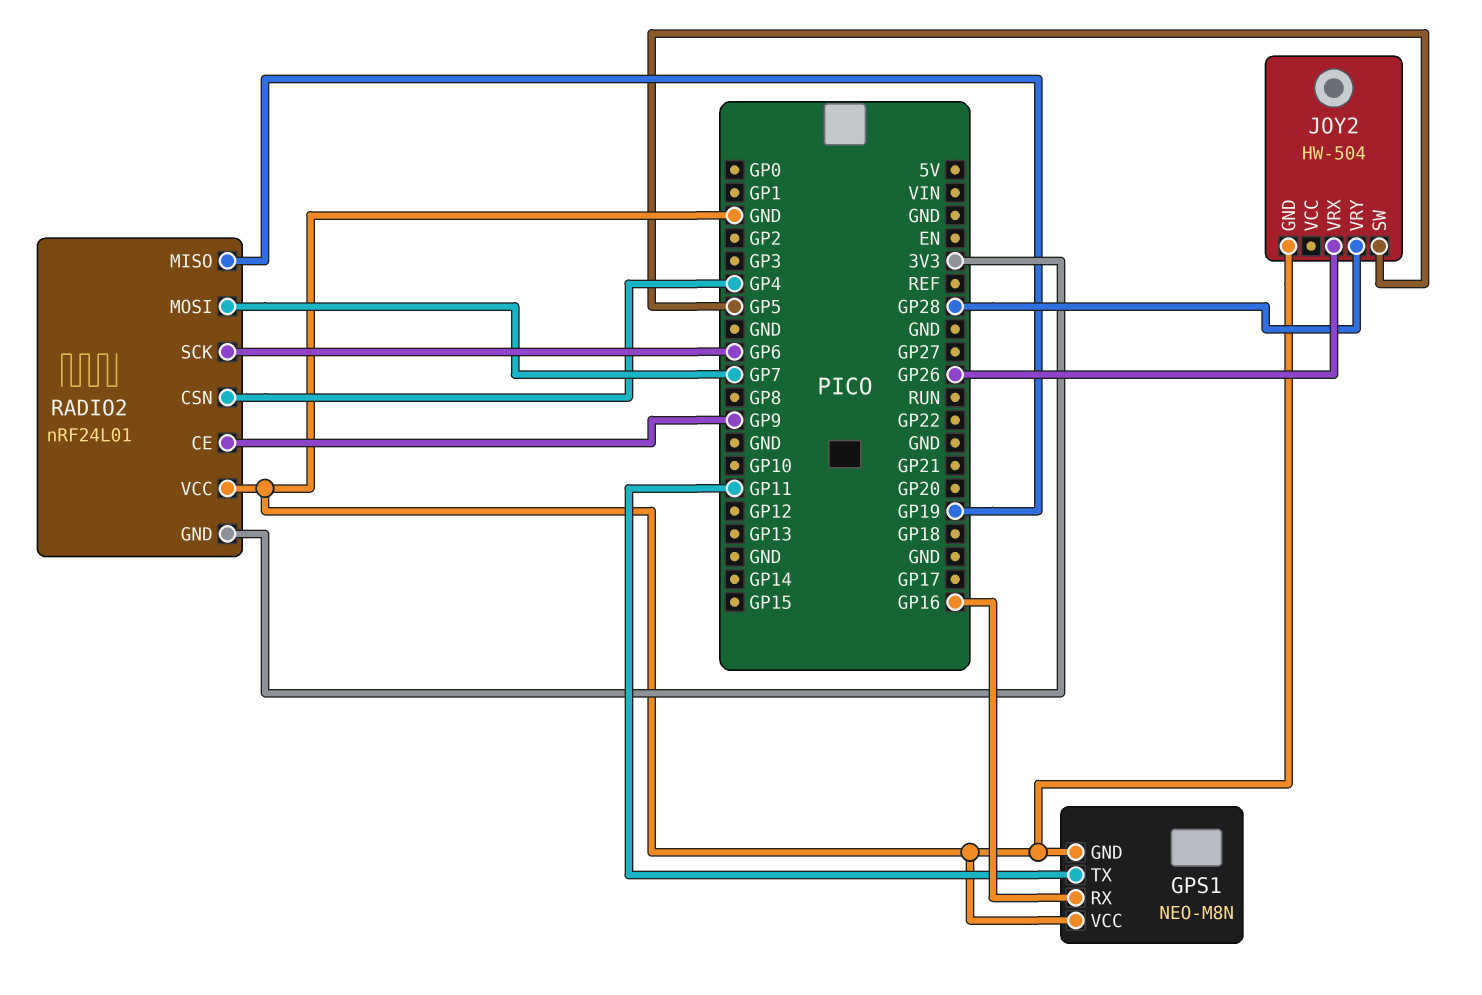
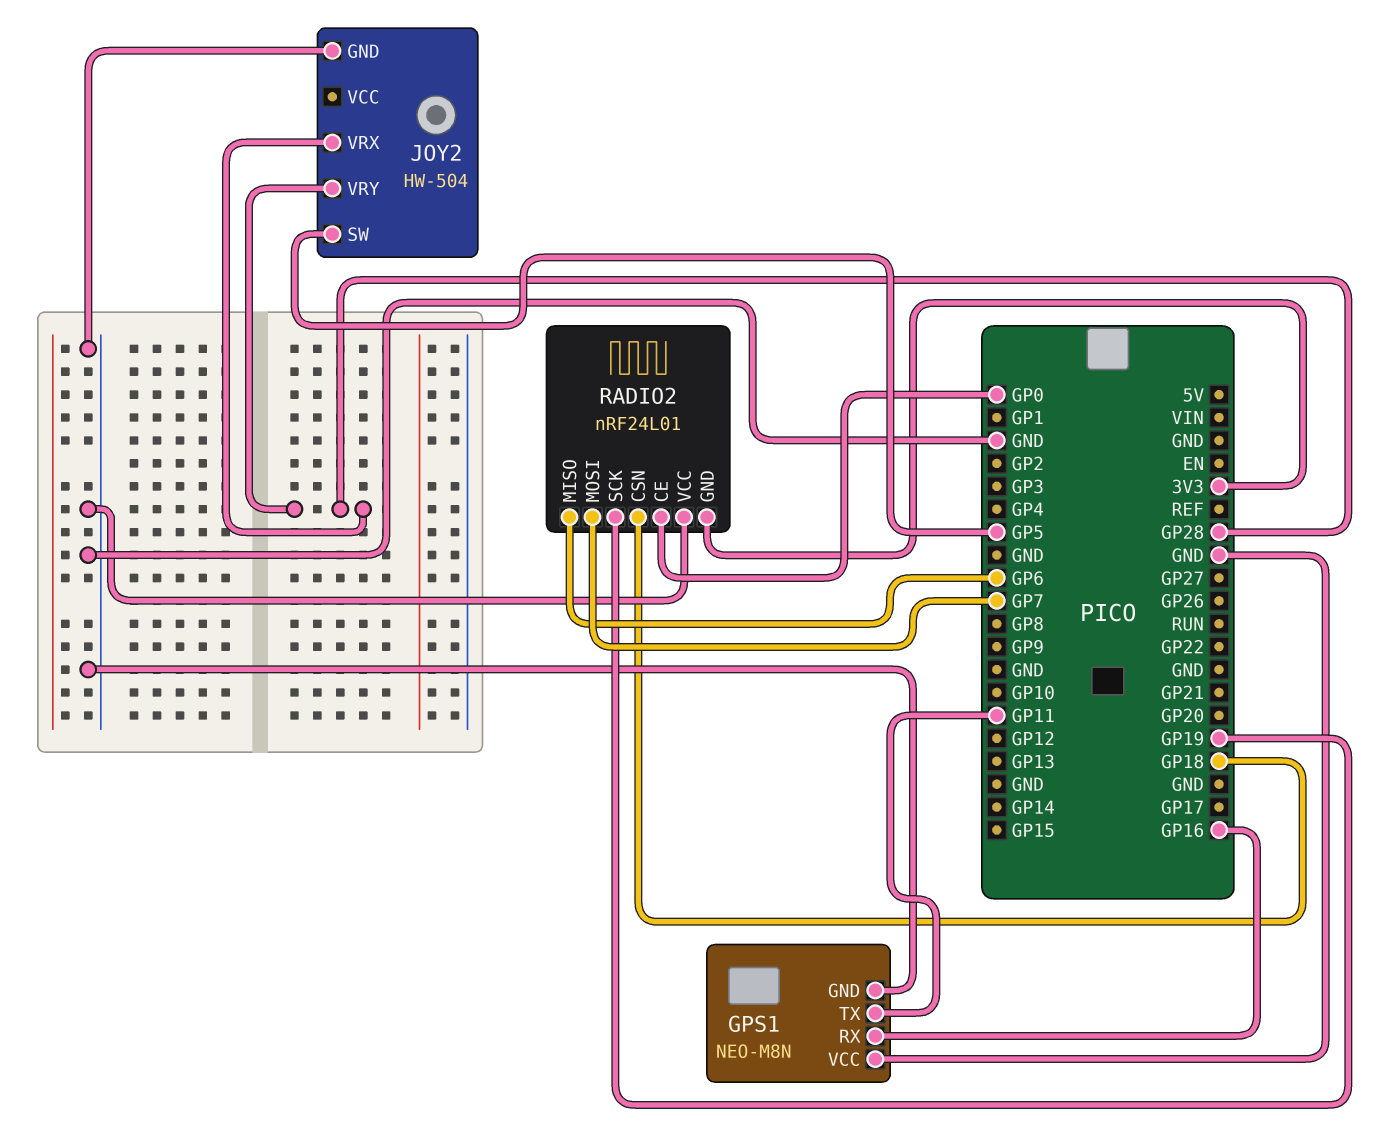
JOY2 pin VRX: GP26 -> GP28
RADIO2 pin CE: GP9 -> GP0
RADIO2 pin CSN: GP4 -> GP18
RADIO2 pin MISO: GP19 -> GP6
RADIO2 pin SCK: GP6 -> GP19

